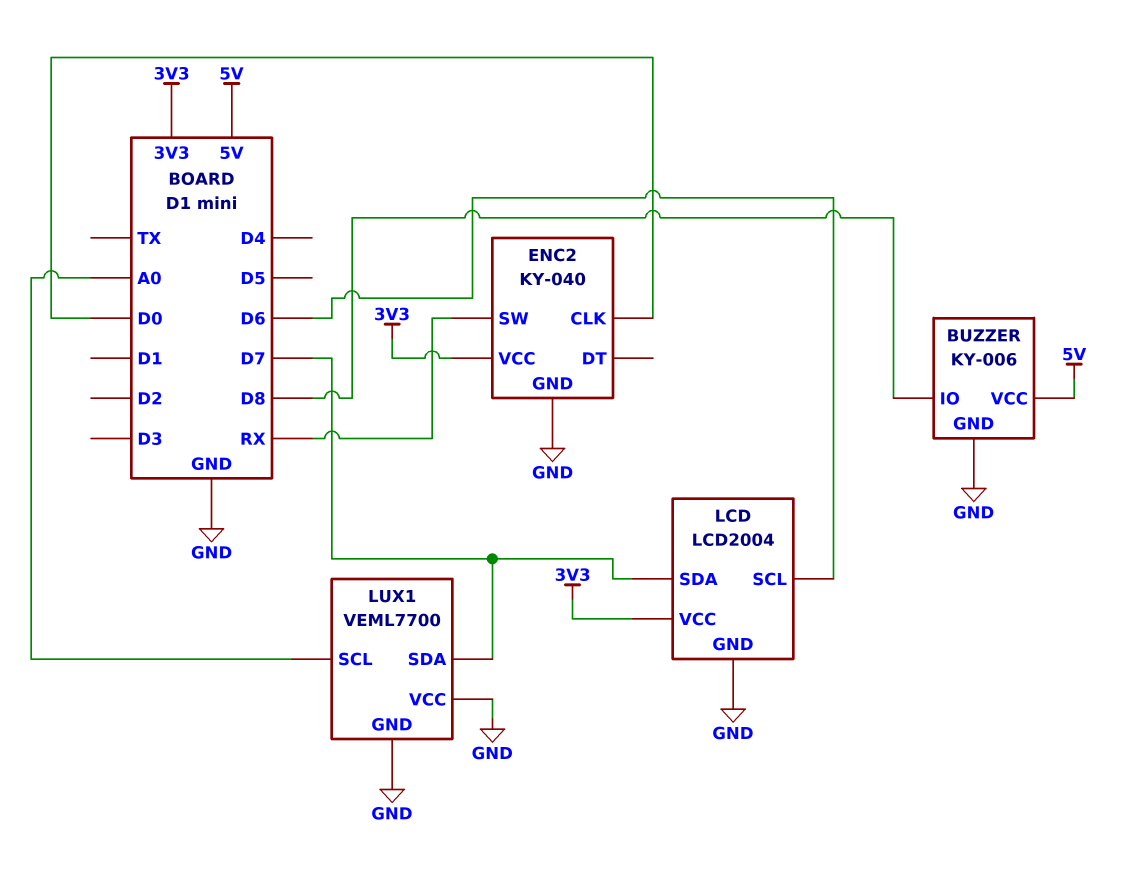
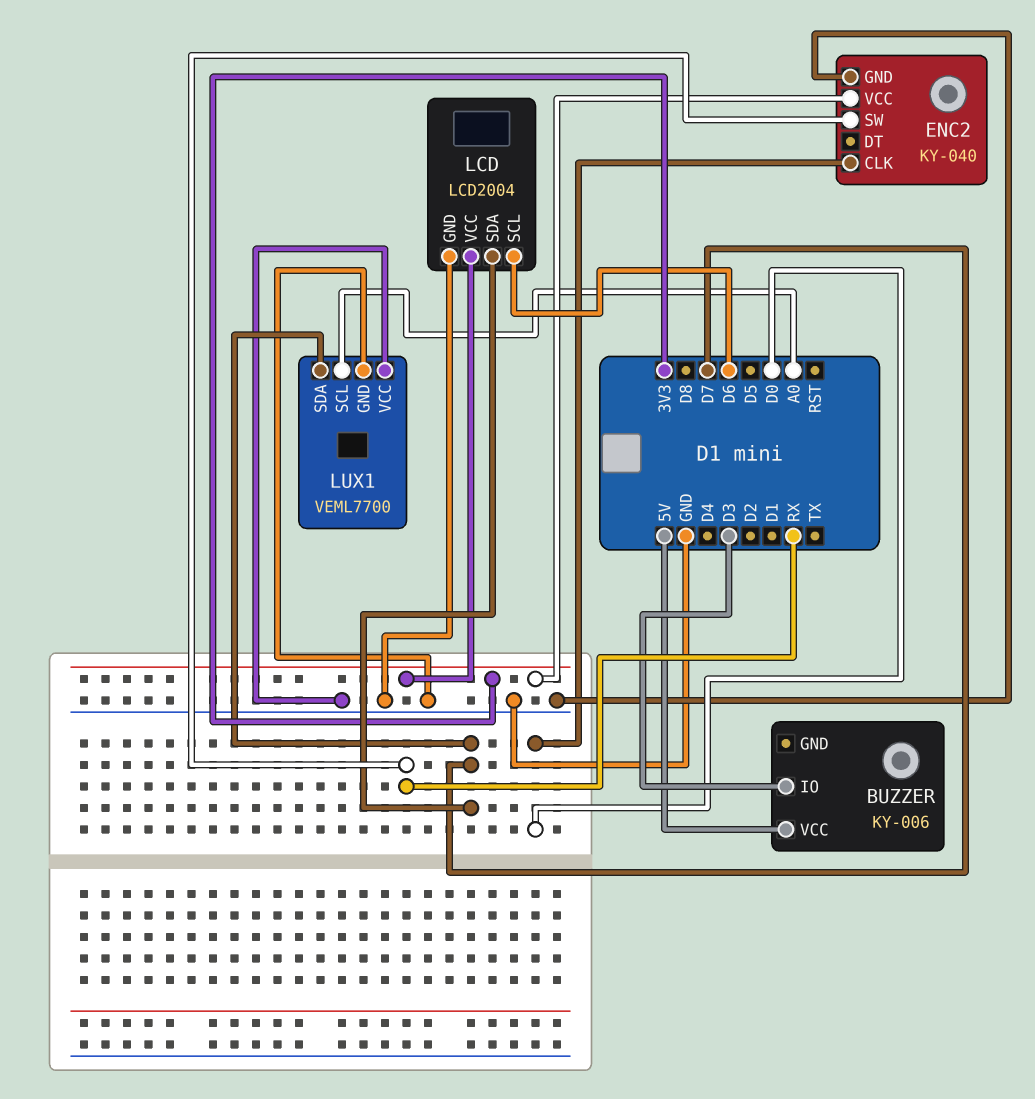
BUZZER pin GND: GND -> none
BUZZER pin IO: D8 -> D3

